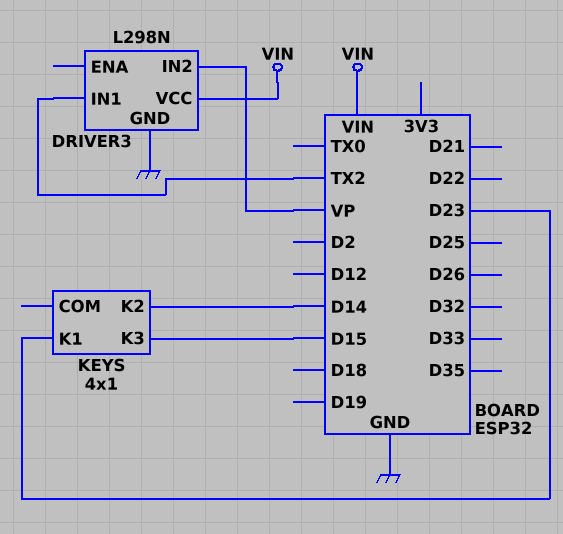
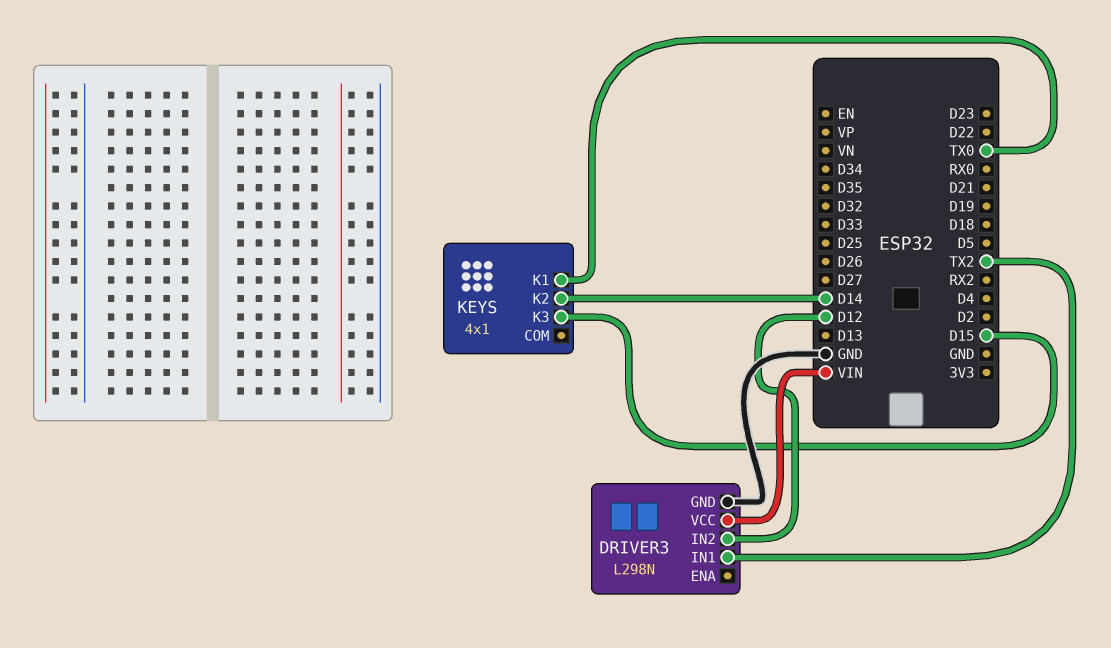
DRIVER3 pin IN2: VP -> D12
KEYS pin K1: D23 -> TX0

